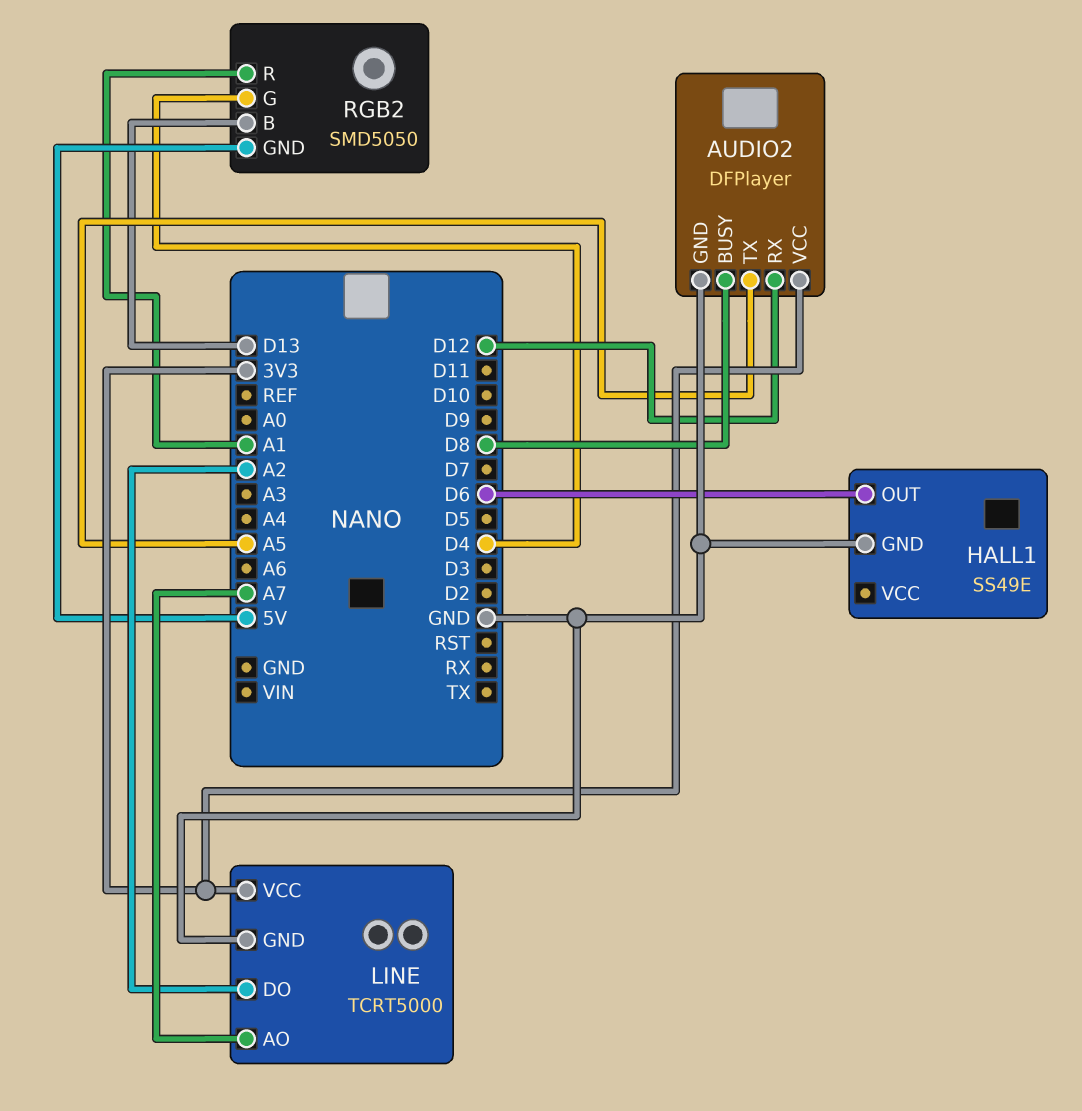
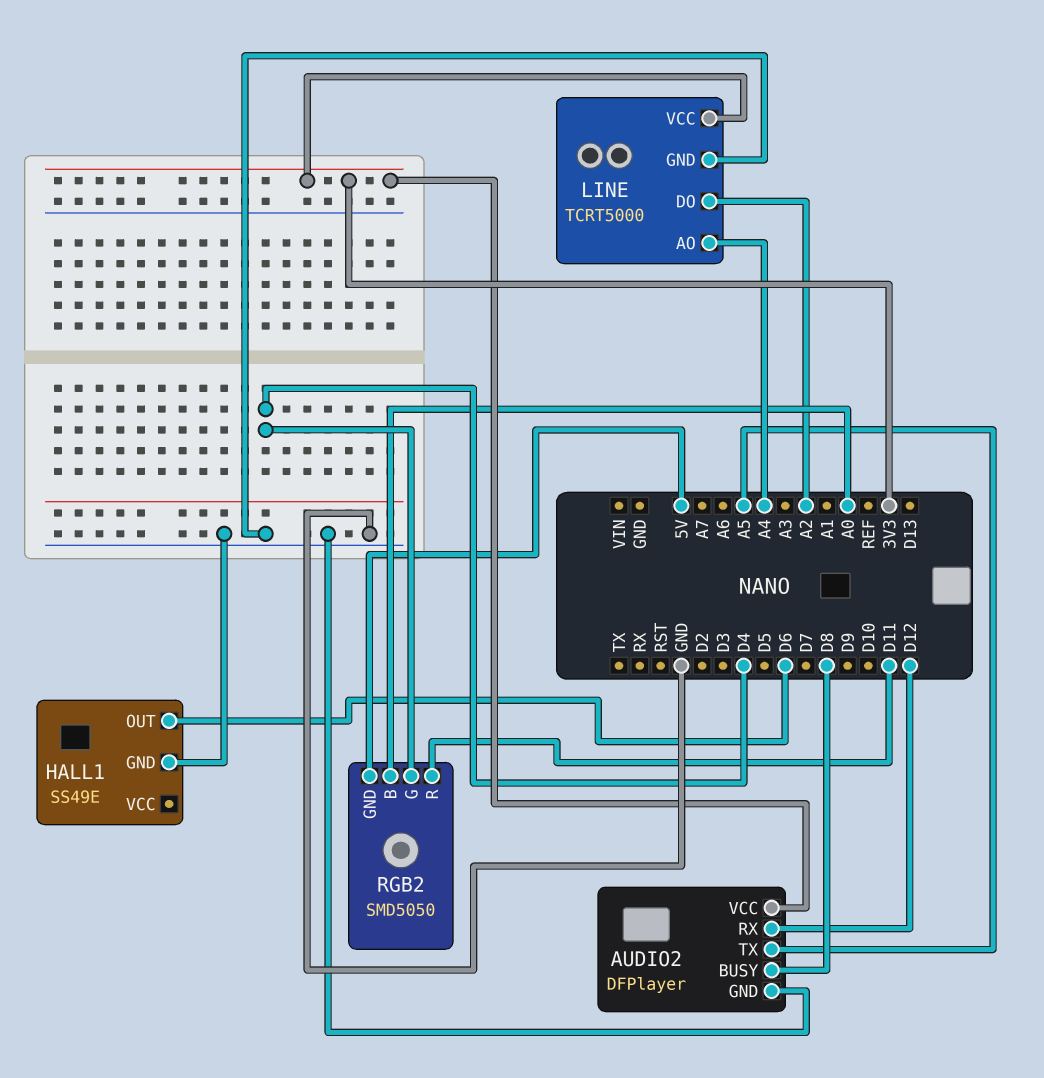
LINE pin AO: A7 -> A4
RGB2 pin B: D13 -> A0
RGB2 pin R: A1 -> D11

